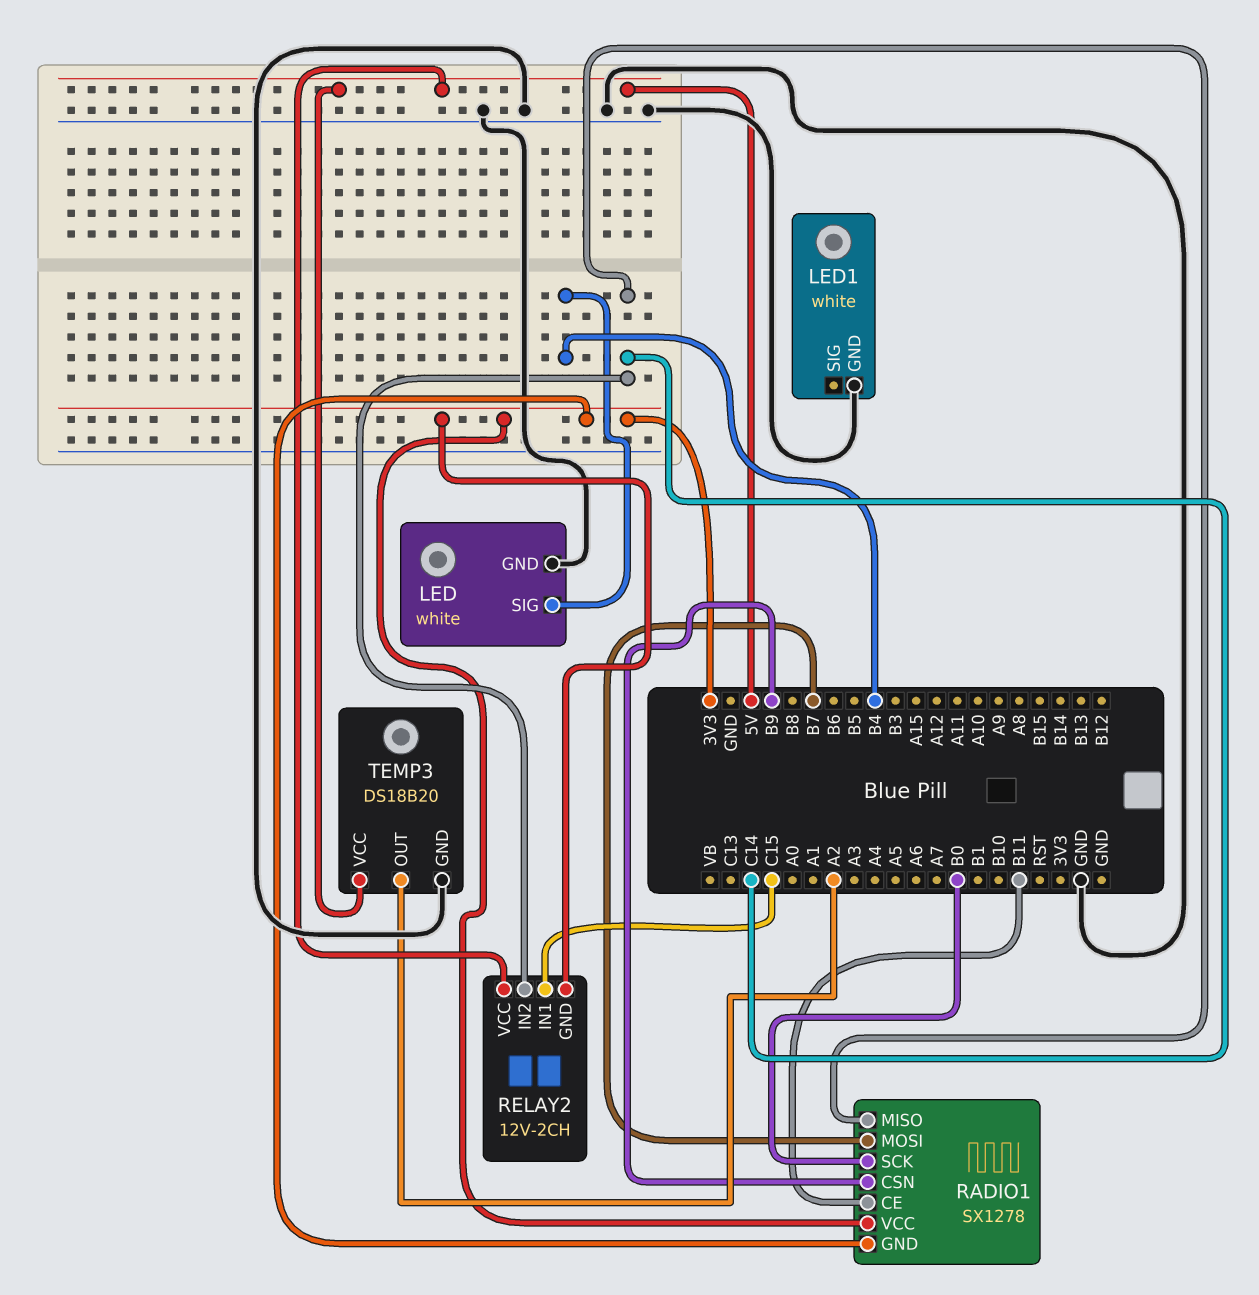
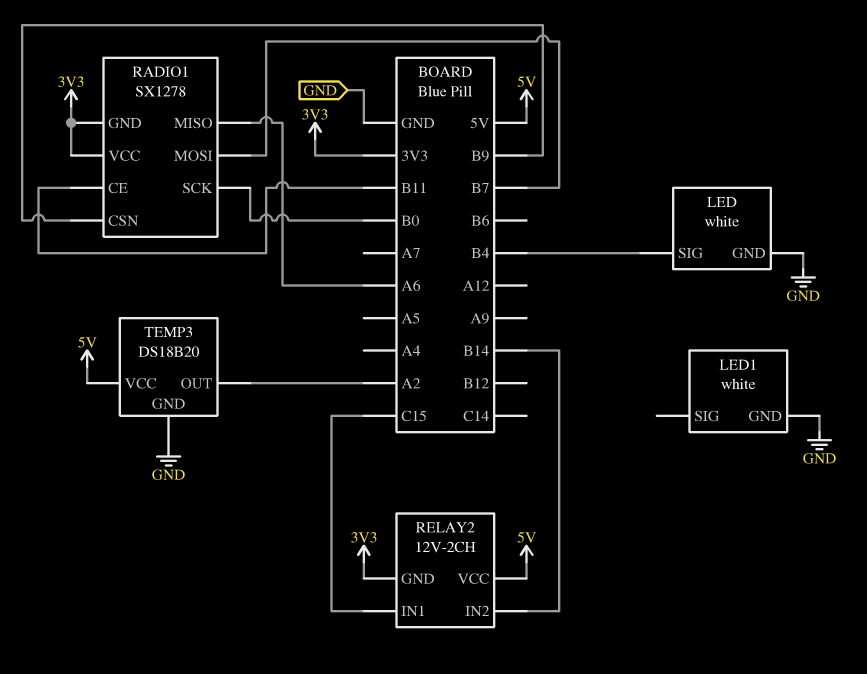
RADIO1 pin MISO: C14 -> A6
RELAY2 pin IN2: C14 -> B14

